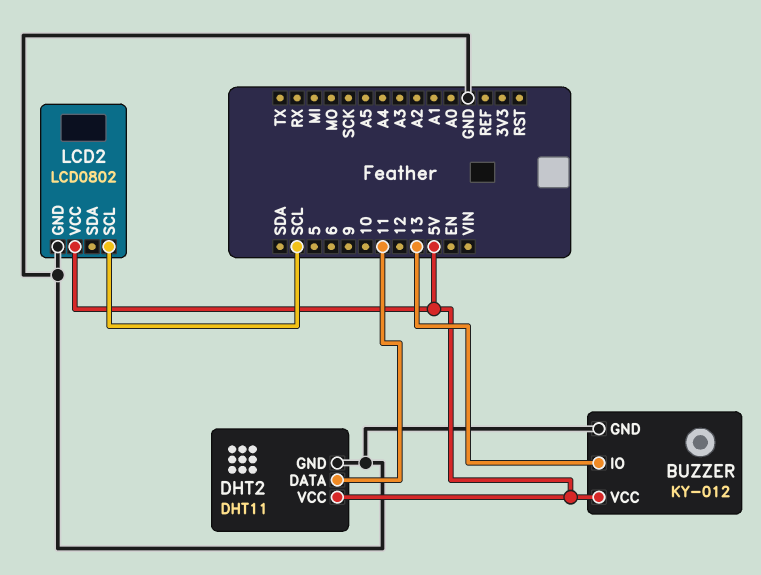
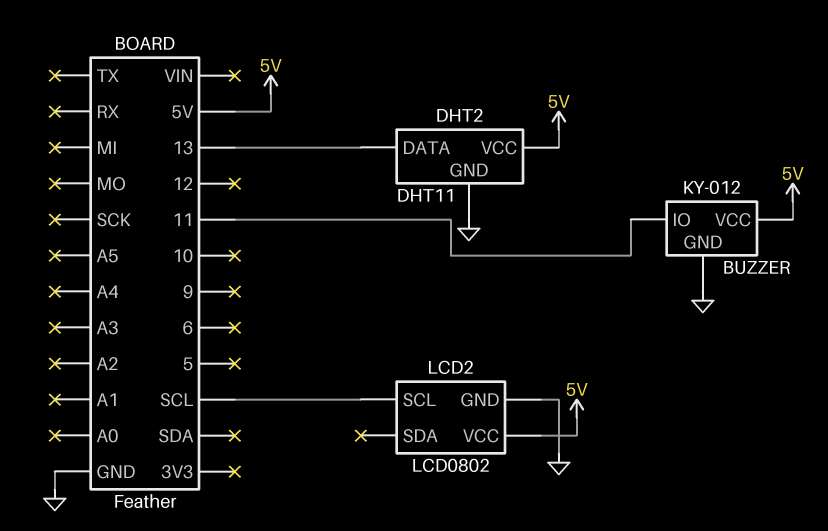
BUZZER pin IO: 13 -> 11
DHT2 pin DATA: 11 -> 13

